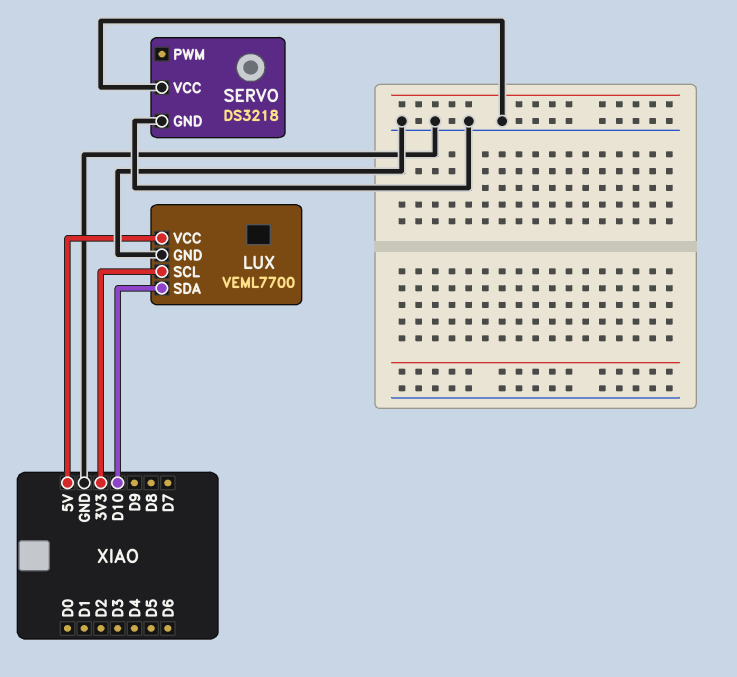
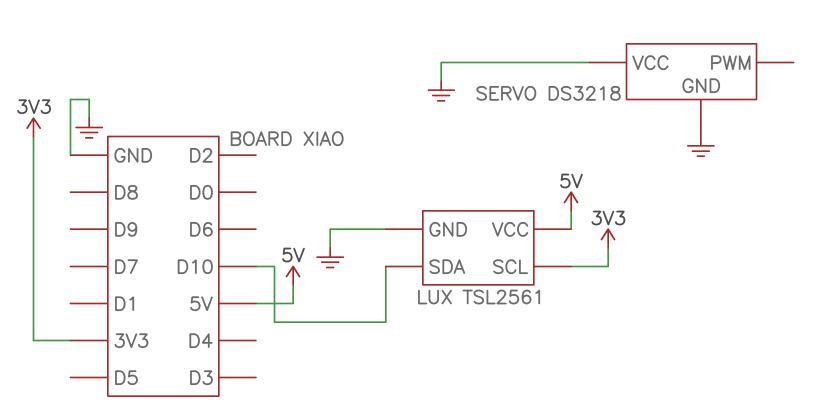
LUX: VEML7700 -> TSL2561

